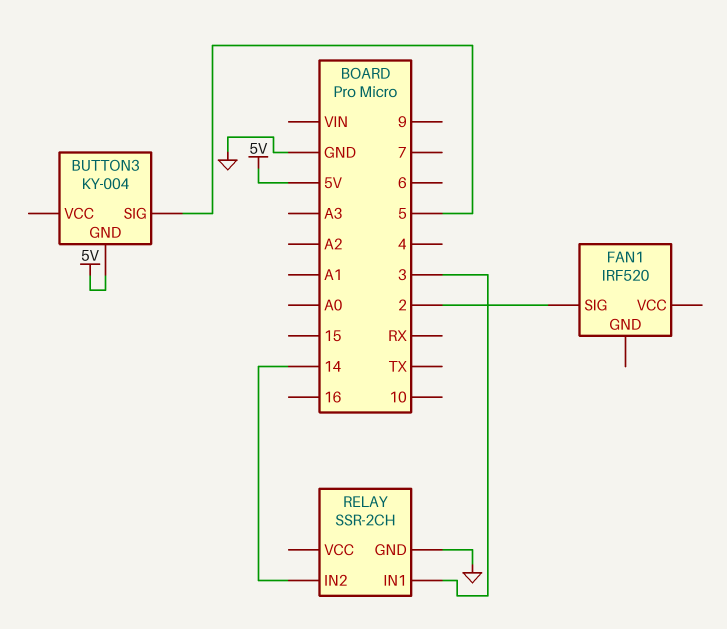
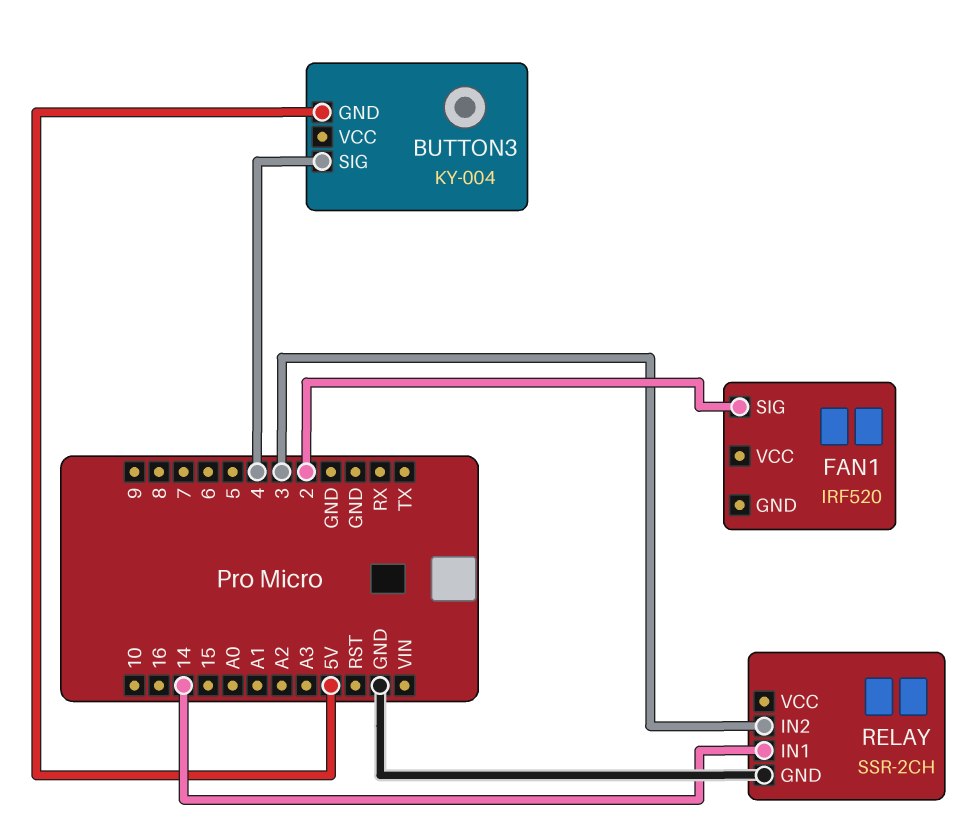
BUTTON3 pin SIG: 5 -> 4
RELAY pin IN1: 3 -> 14
RELAY pin IN2: 14 -> 3

